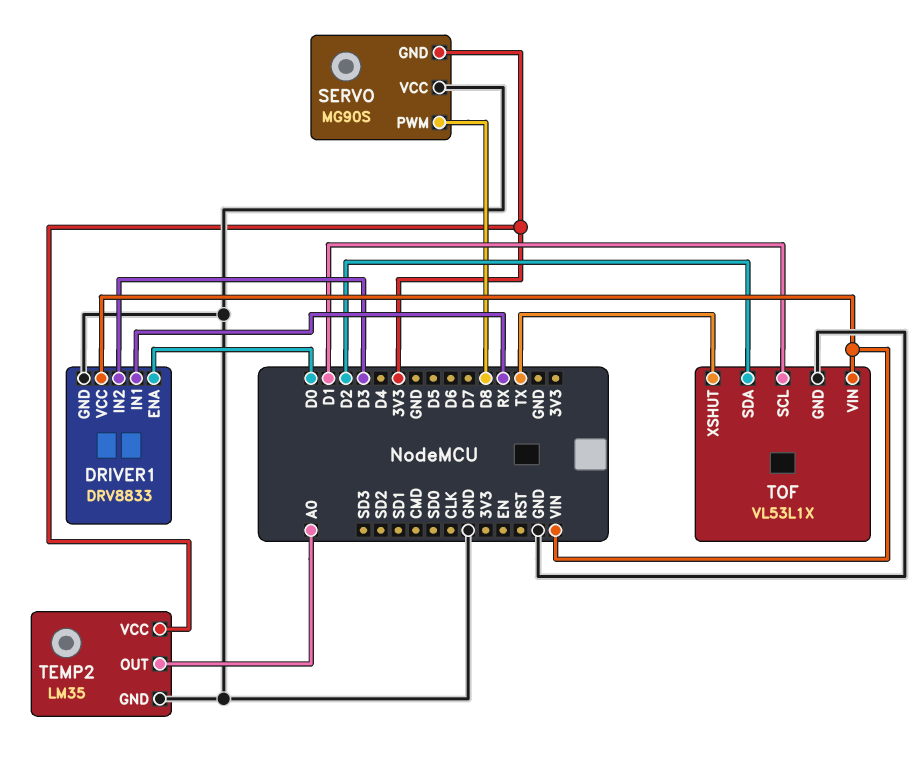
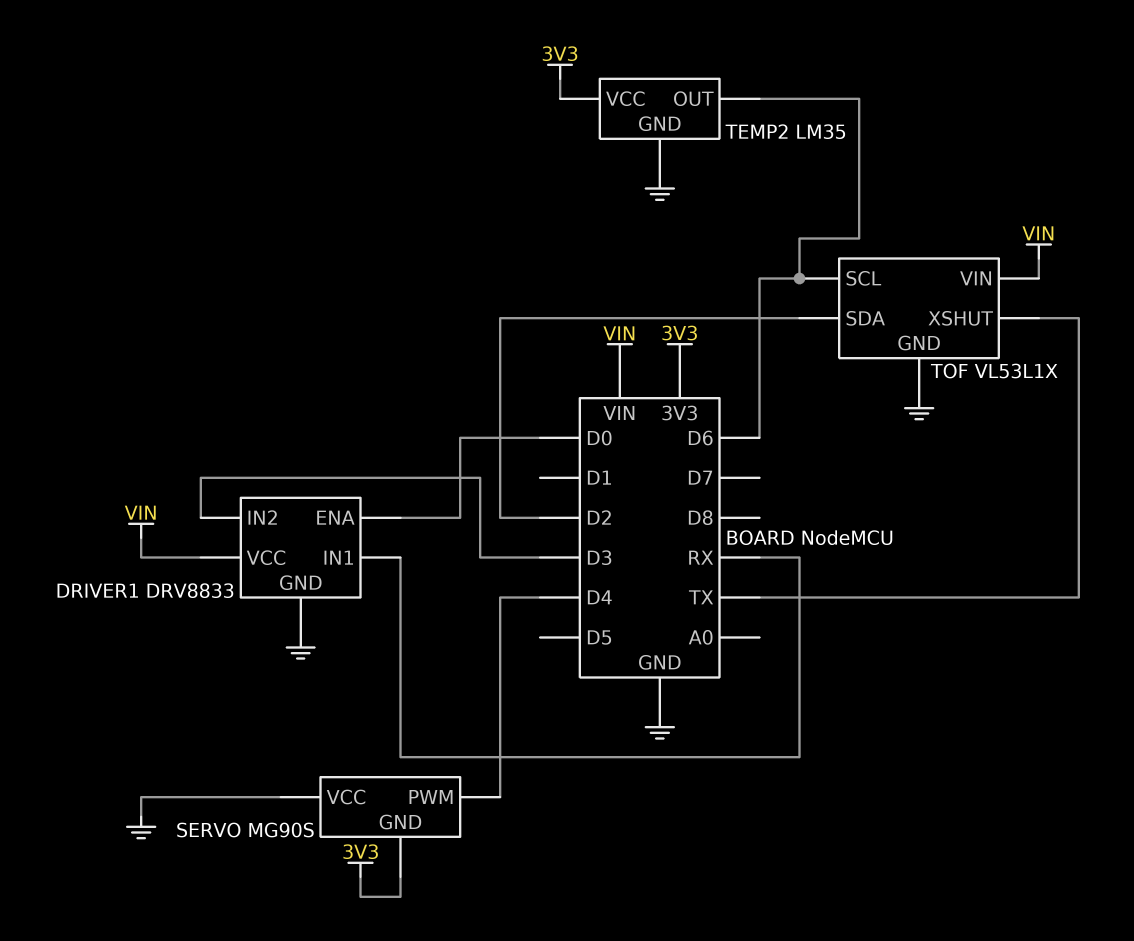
SERVO pin PWM: D8 -> D4
TEMP2 pin OUT: A0 -> D6
TOF pin SCL: D1 -> D6

